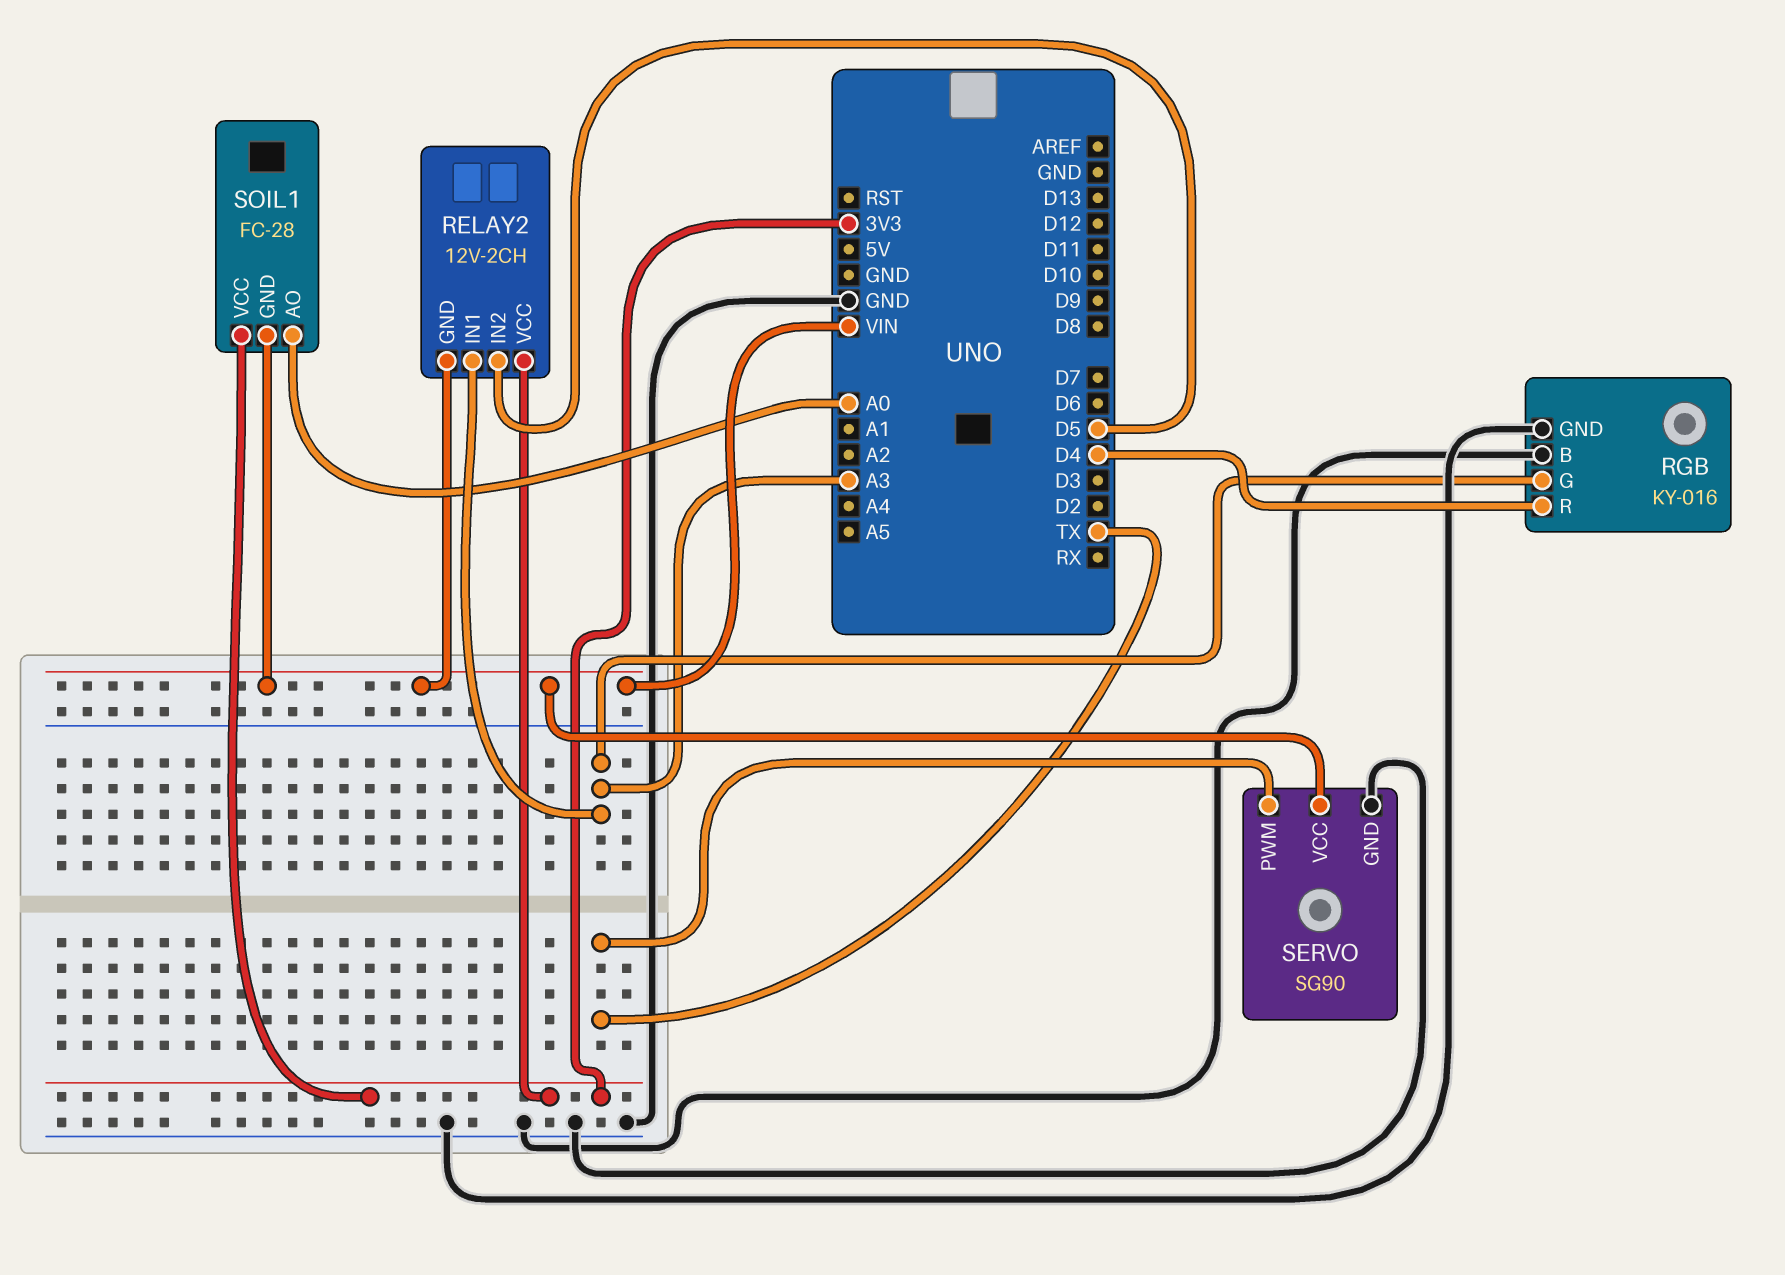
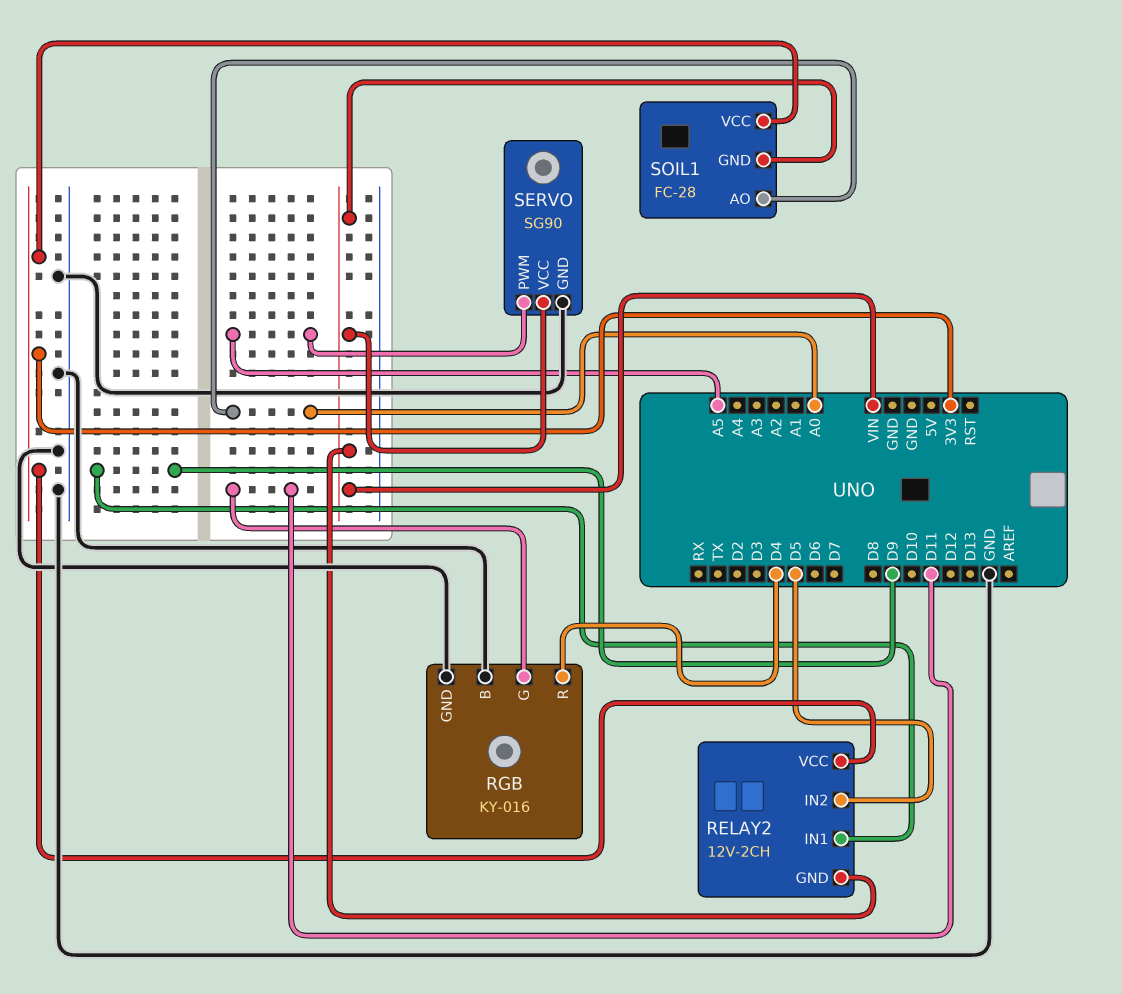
RELAY2 pin IN1: A3 -> D9
RGB pin G: A3 -> D11
SERVO pin PWM: TX -> A5

